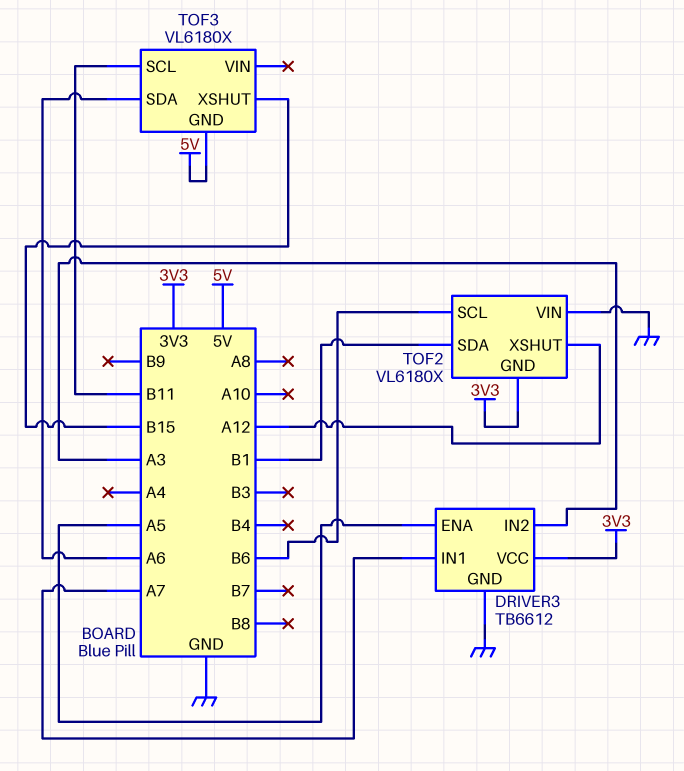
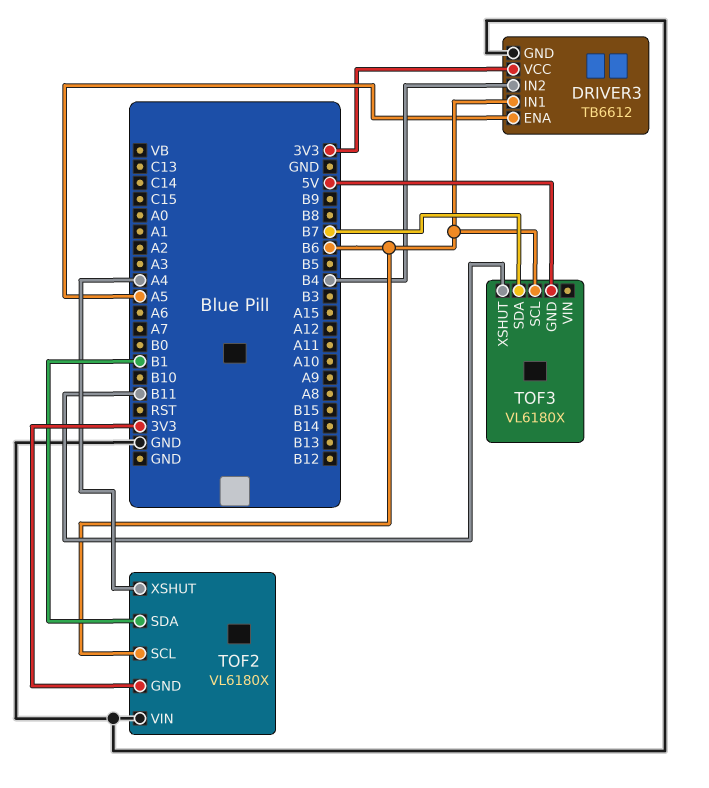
DRIVER3 pin IN1: A7 -> B6
DRIVER3 pin IN2: A3 -> B4
TOF2 pin XSHUT: A12 -> A4
TOF3 pin SCL: B11 -> B6
TOF3 pin SDA: A6 -> B7
TOF3 pin XSHUT: B15 -> B11

